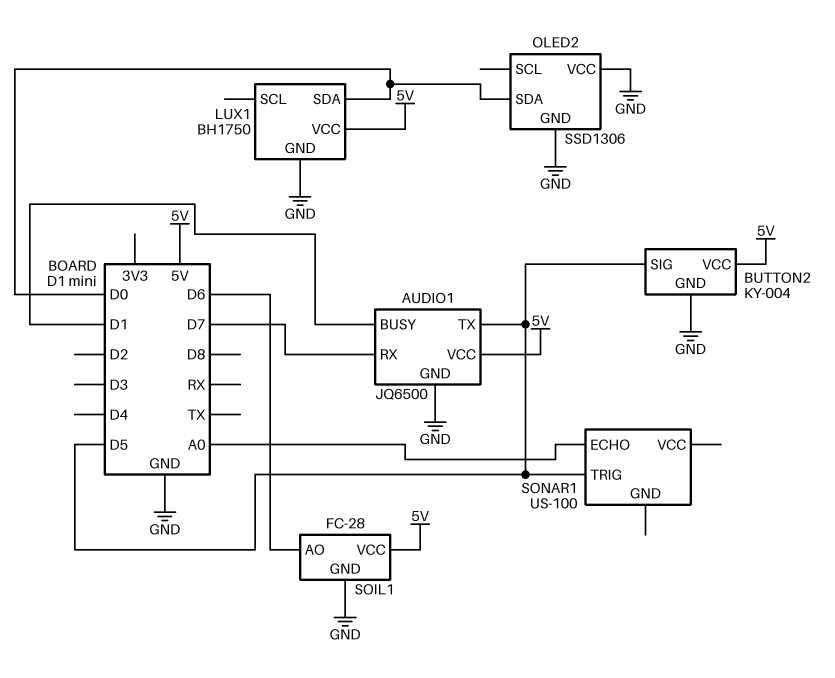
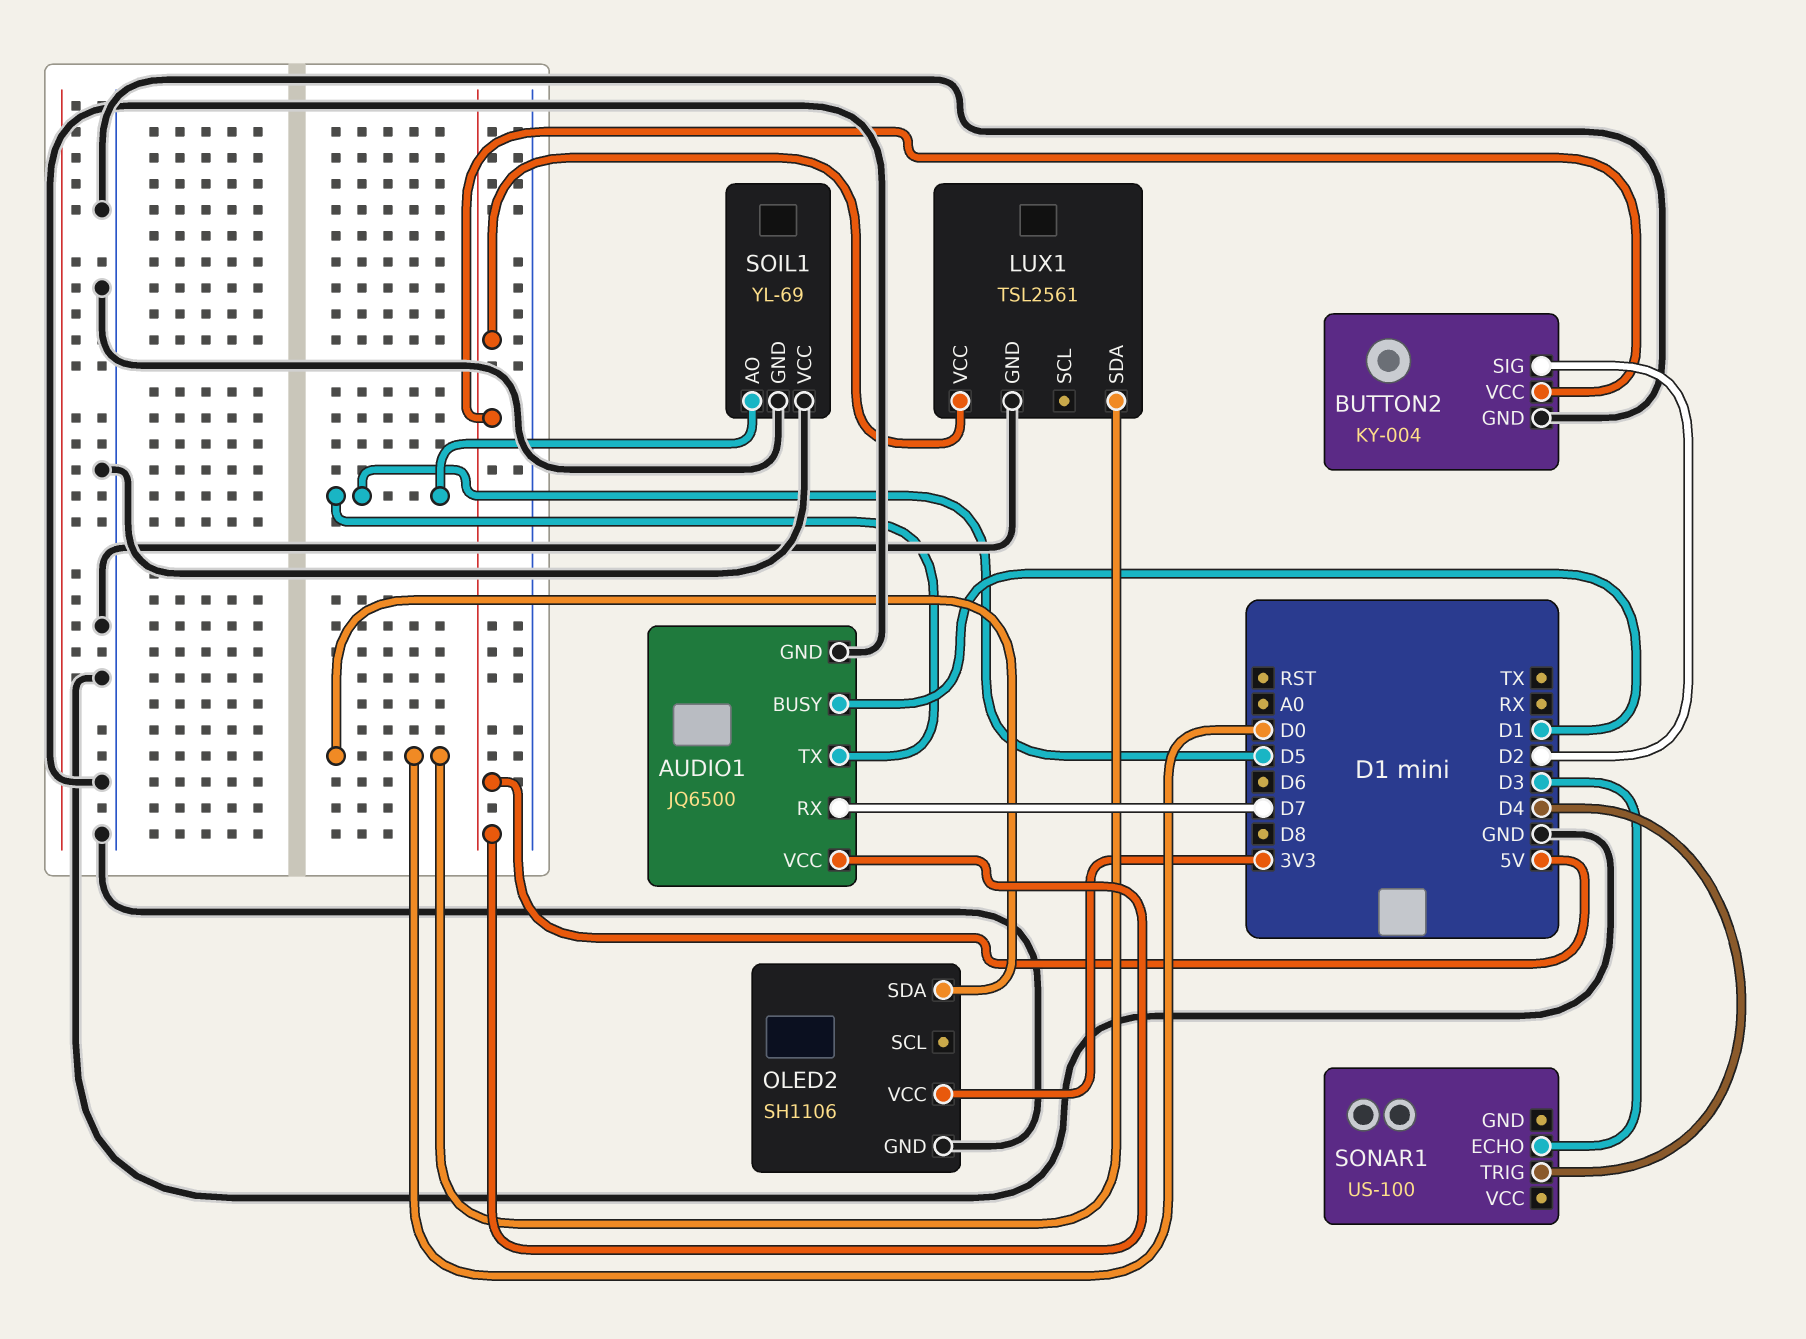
BUTTON2 pin SIG: D5 -> D2
LUX1: BH1750 -> TSL2561
OLED2: SSD1306 -> SH1106
OLED2 pin VCC: GND -> 3V3
SOIL1: FC-28 -> YL-69
SOIL1 pin AO: D6 -> D5
SOIL1 pin VCC: 5V -> GND
SONAR1 pin ECHO: A0 -> D3
SONAR1 pin TRIG: D5 -> D4

